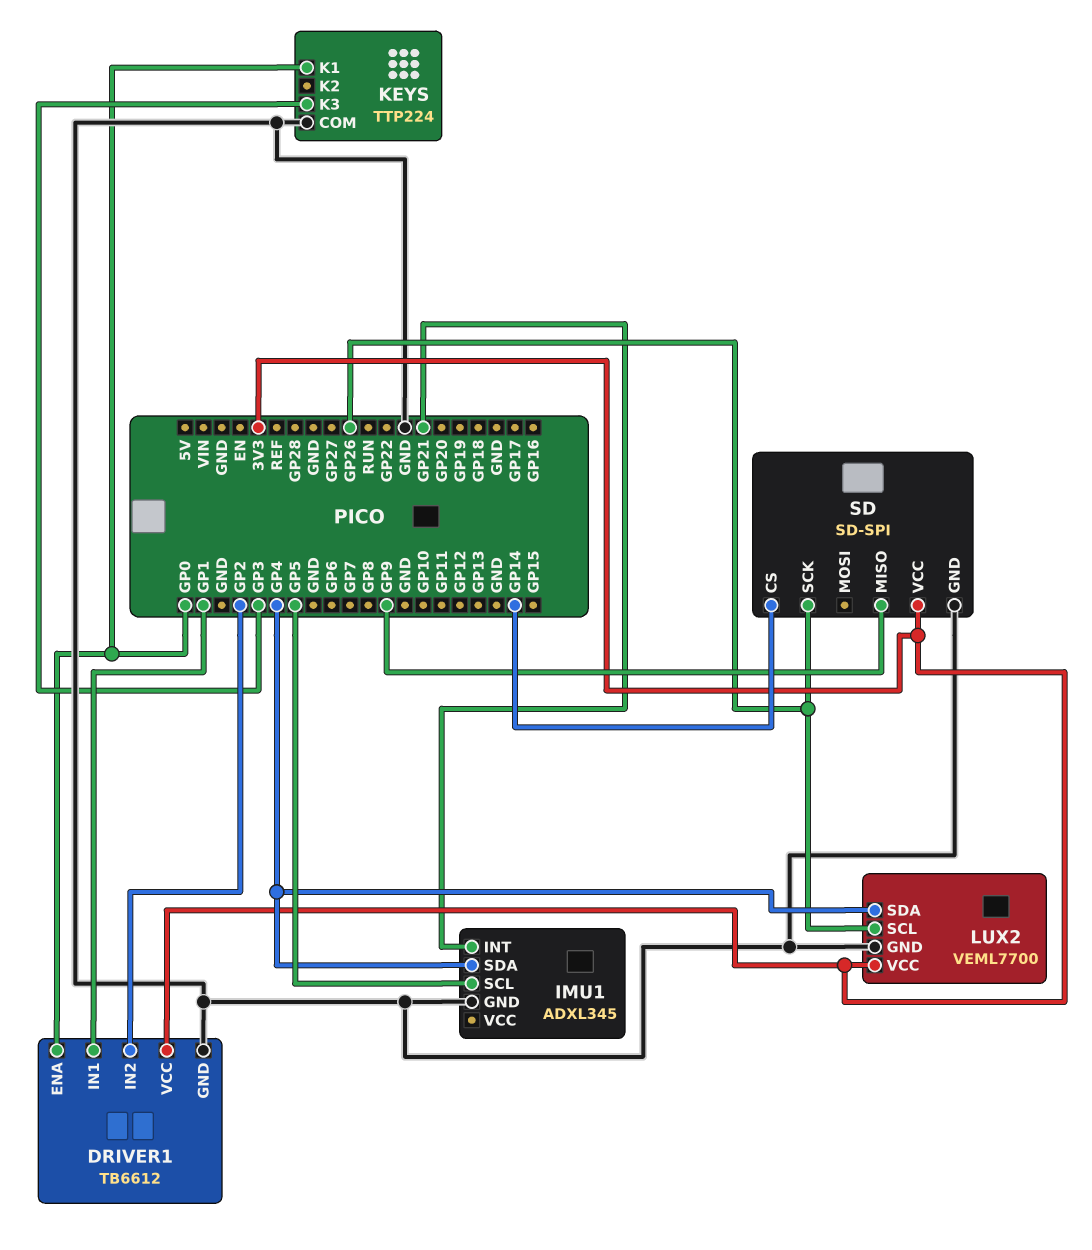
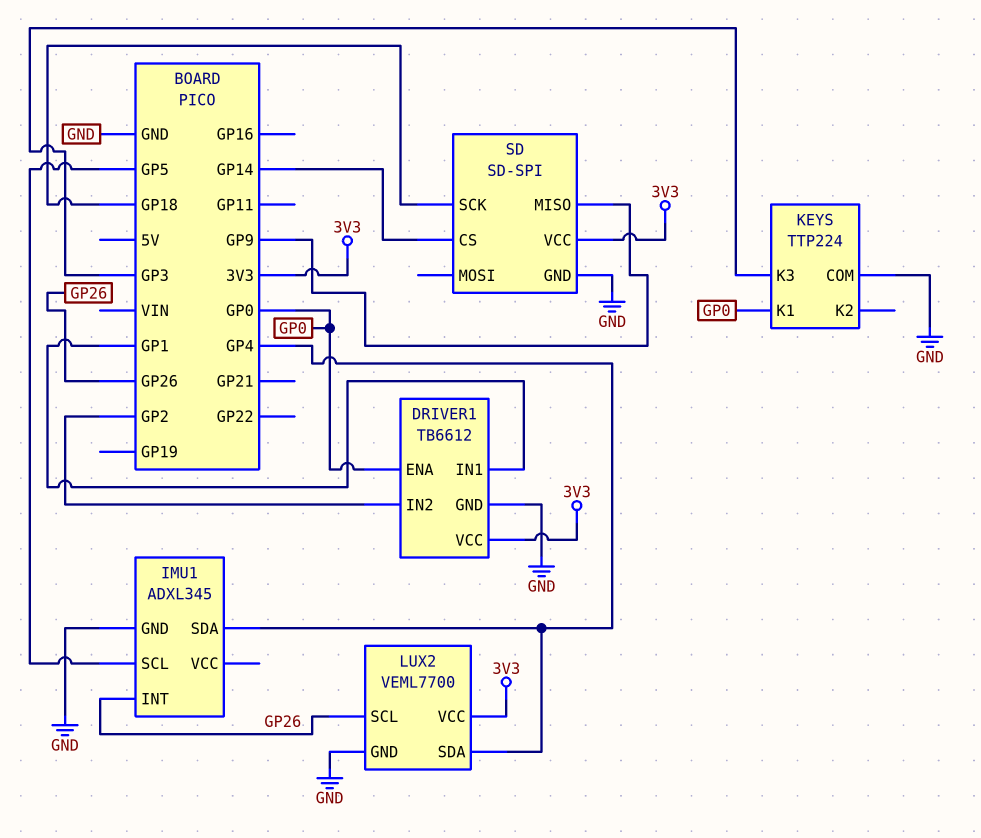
IMU1 pin INT: GP21 -> GP26
SD pin SCK: GP26 -> GP18

